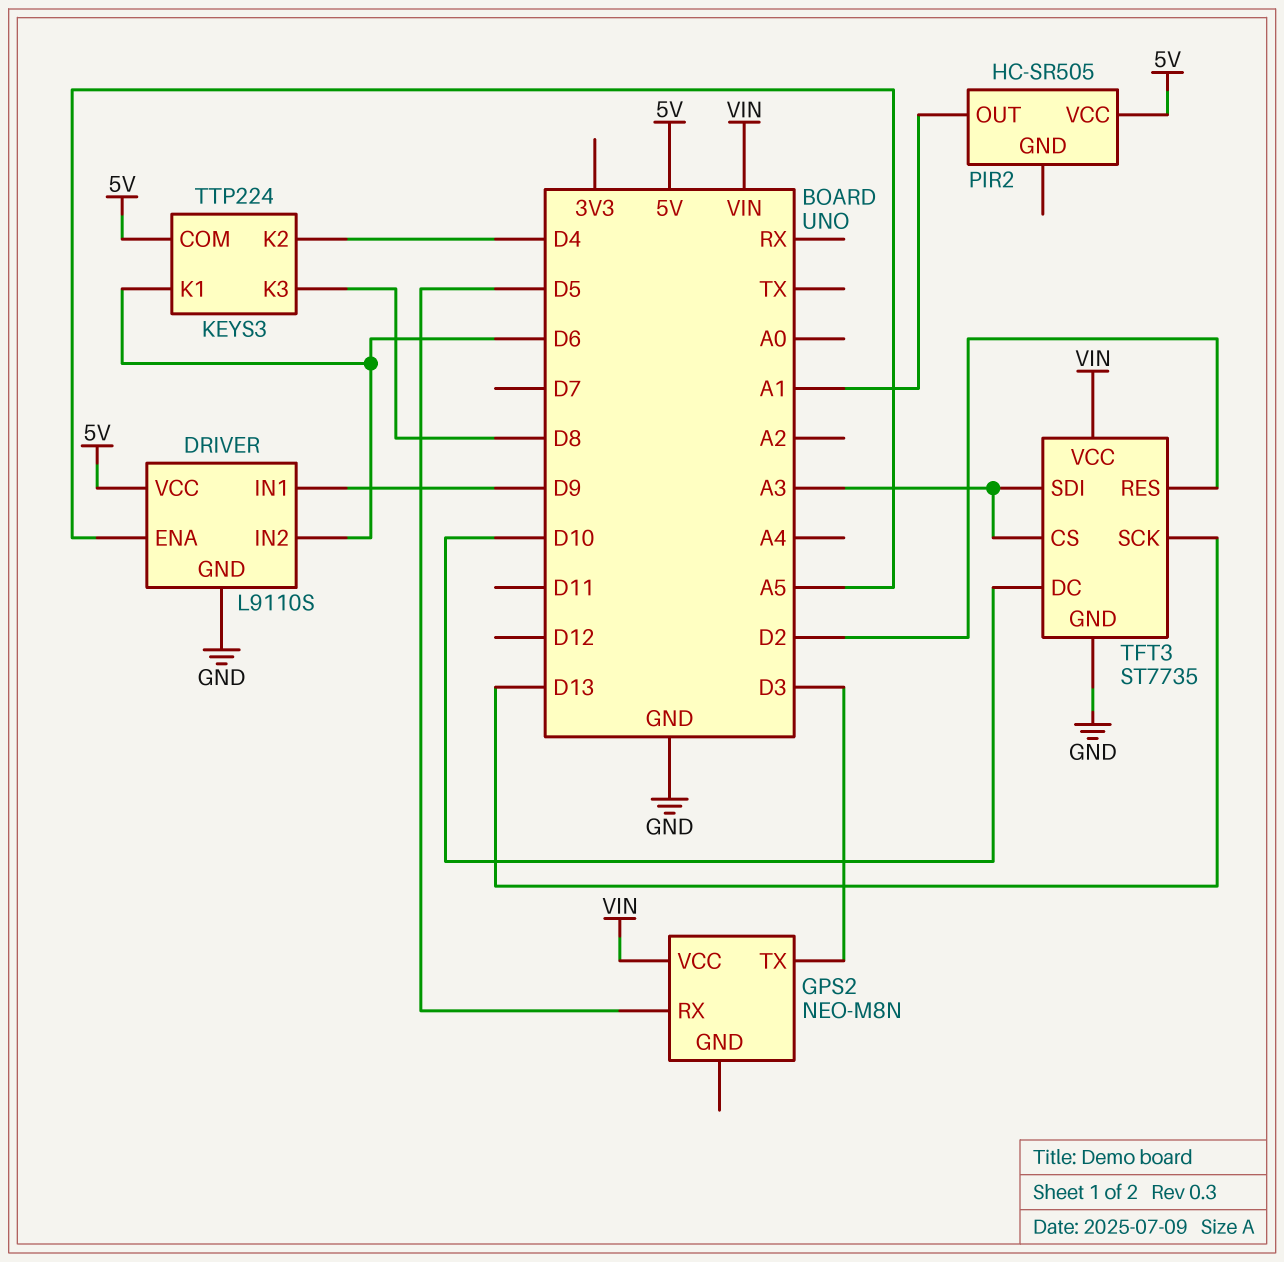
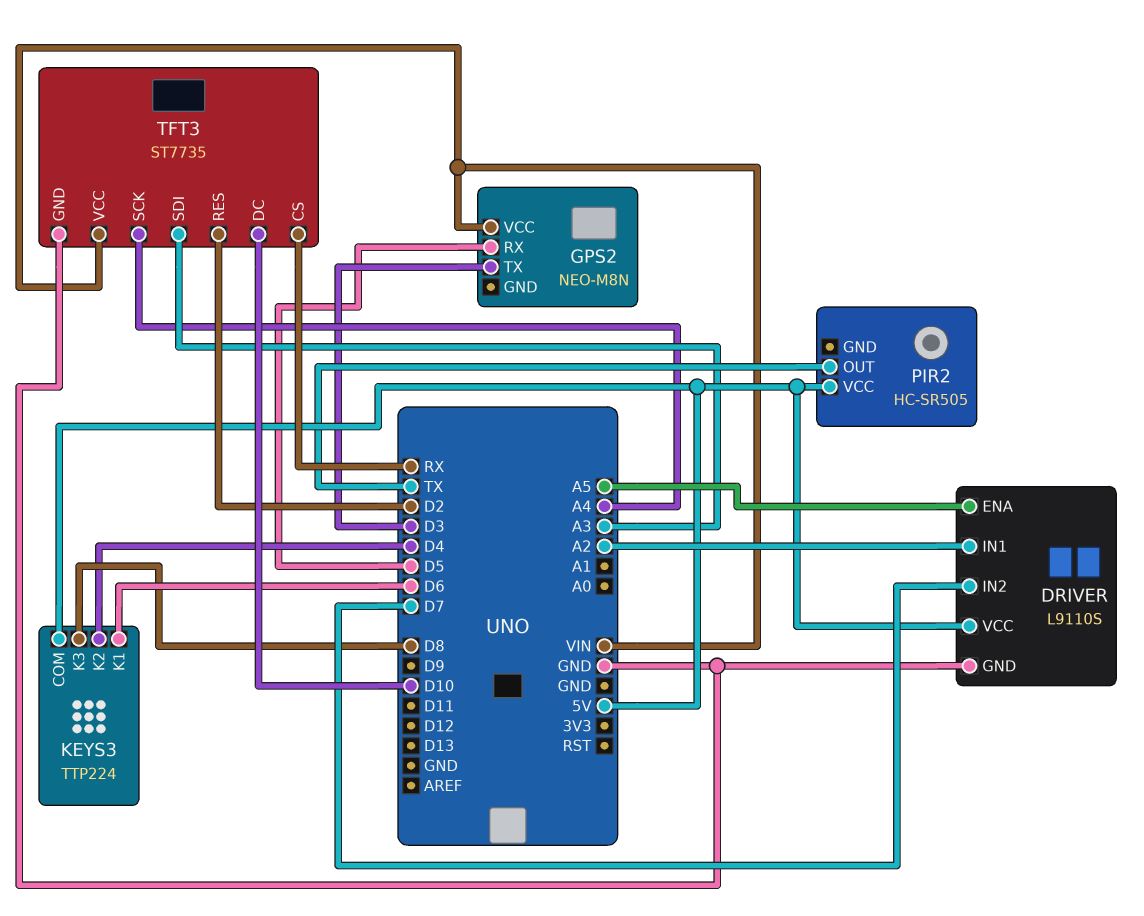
DRIVER pin IN1: D9 -> A2
DRIVER pin IN2: D6 -> D7
PIR2 pin OUT: A1 -> TX
TFT3 pin CS: A3 -> RX
TFT3 pin SCK: D13 -> A4

